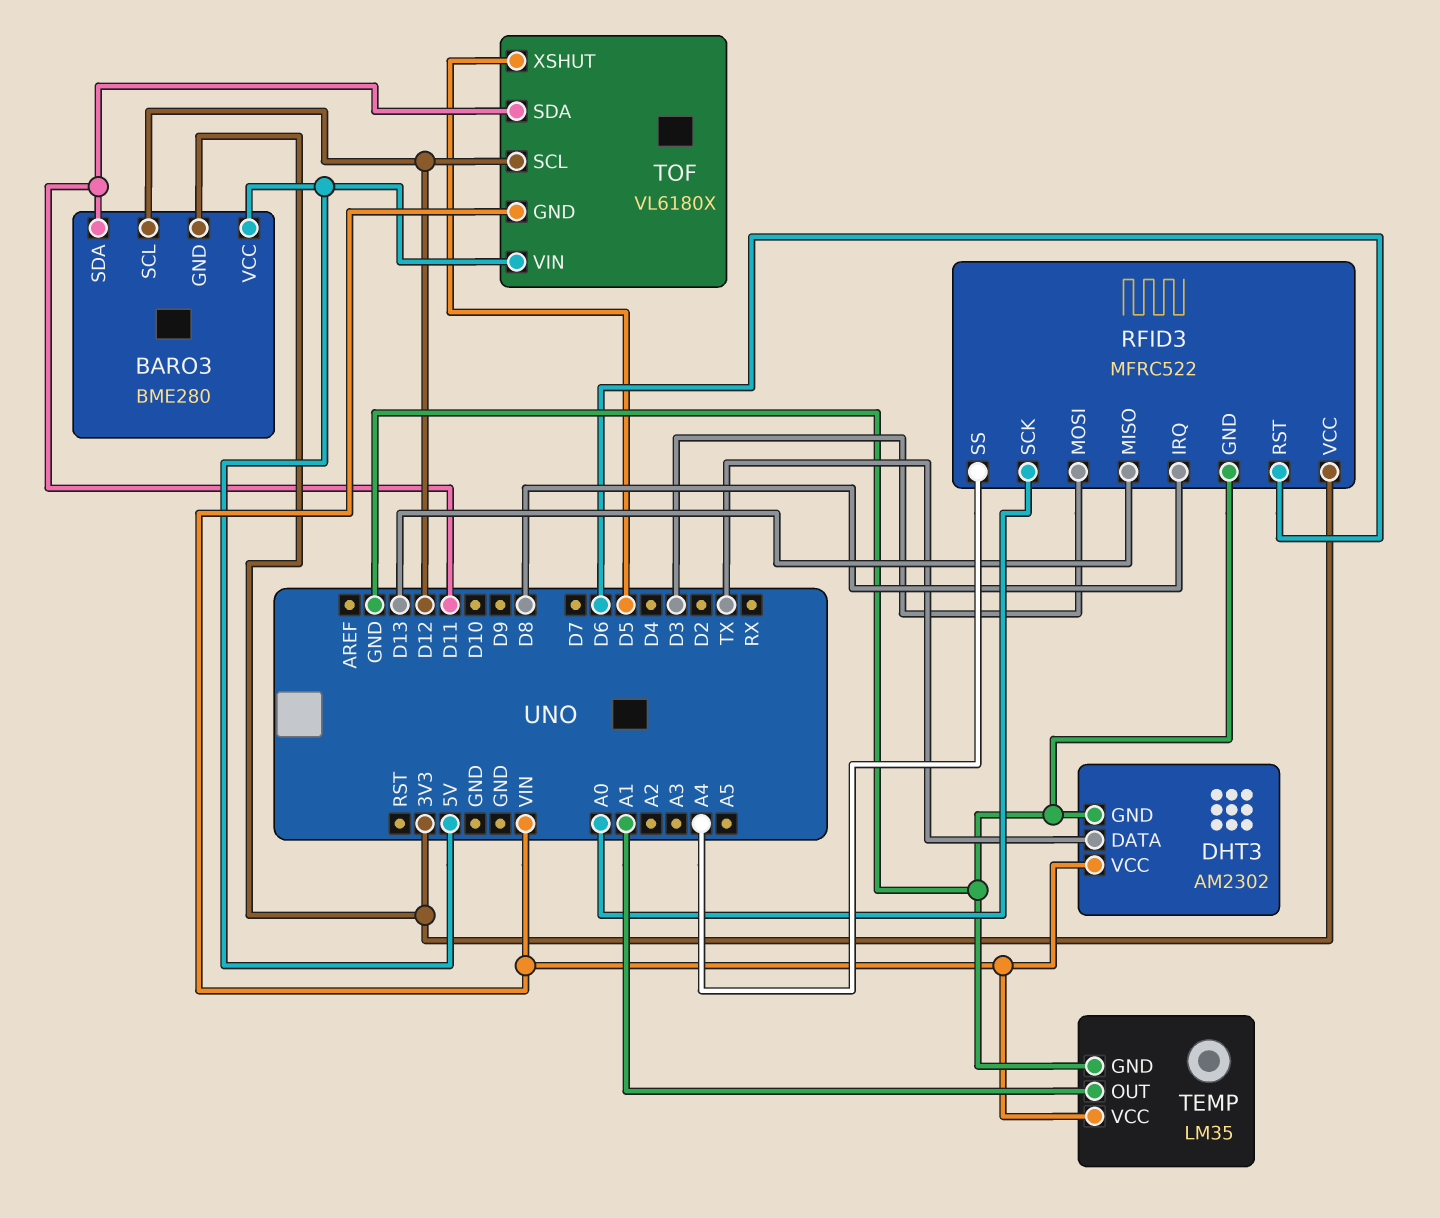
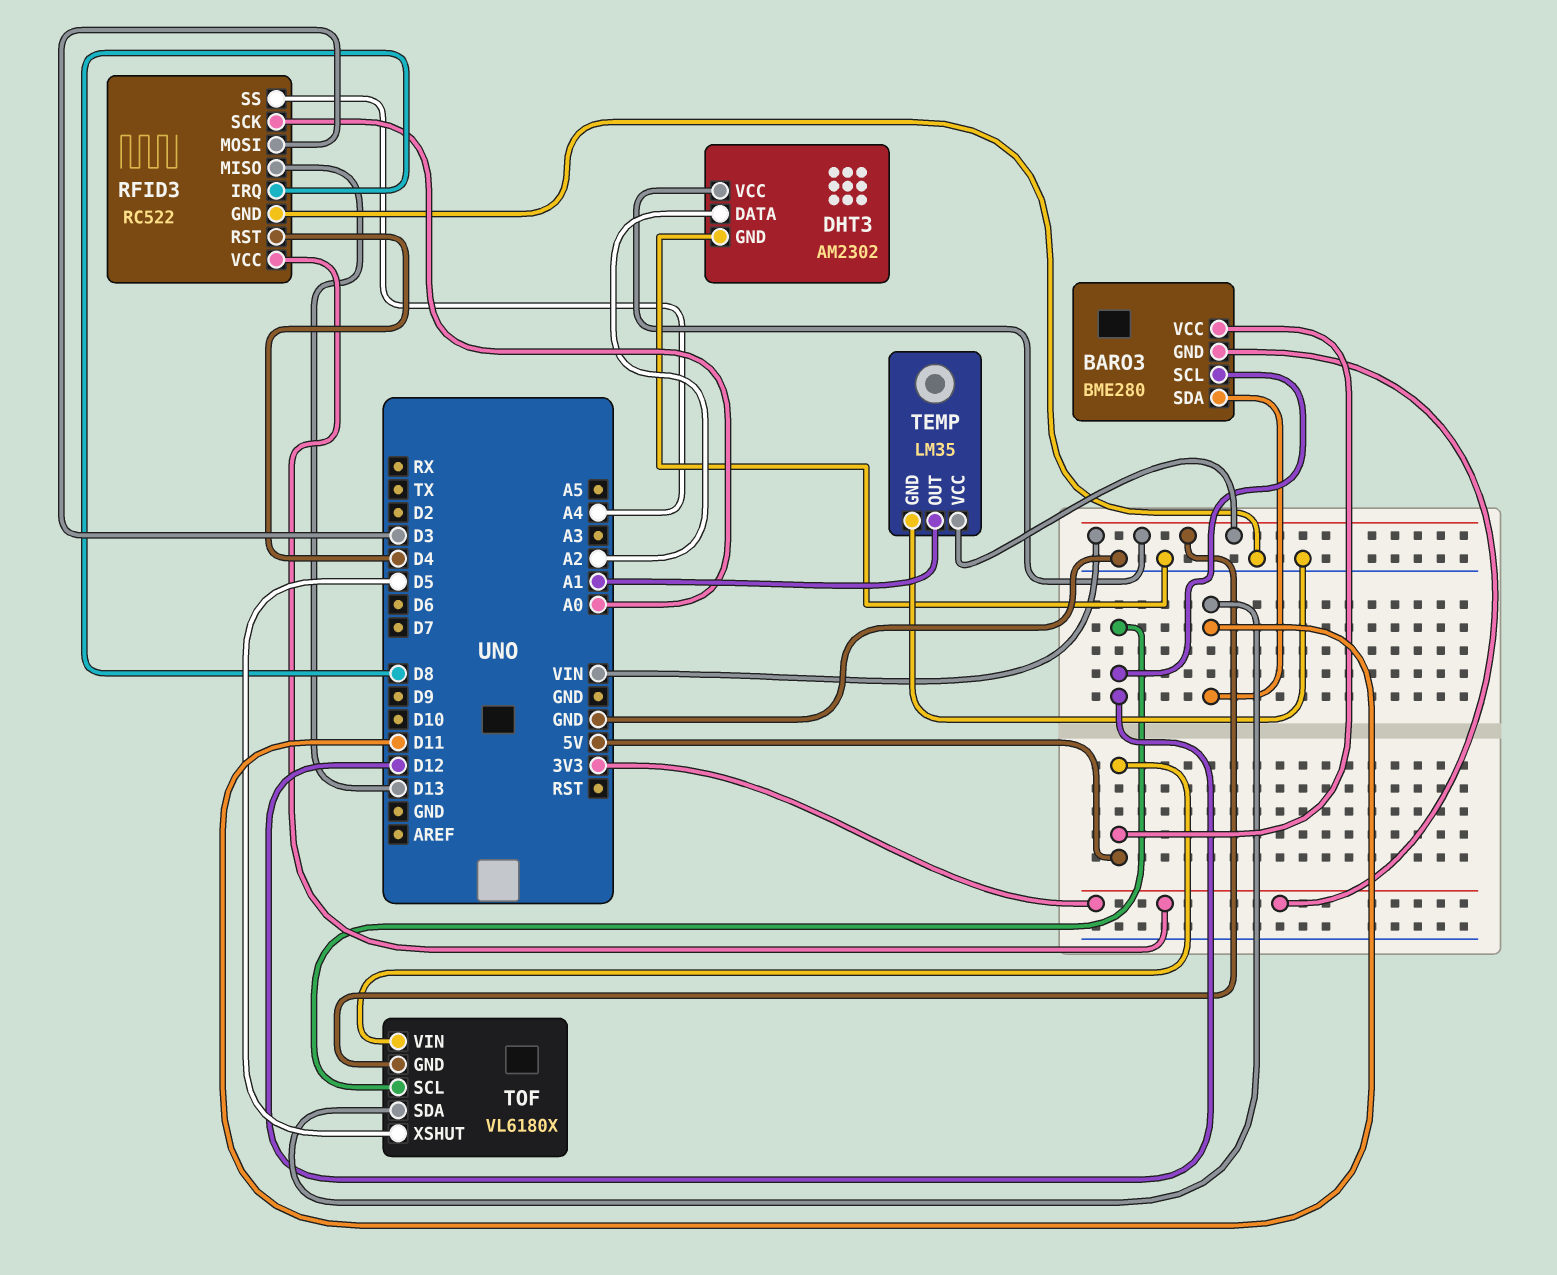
DHT3 pin DATA: TX -> A2
RFID3: MFRC522 -> RC522
RFID3 pin RST: D6 -> D4

